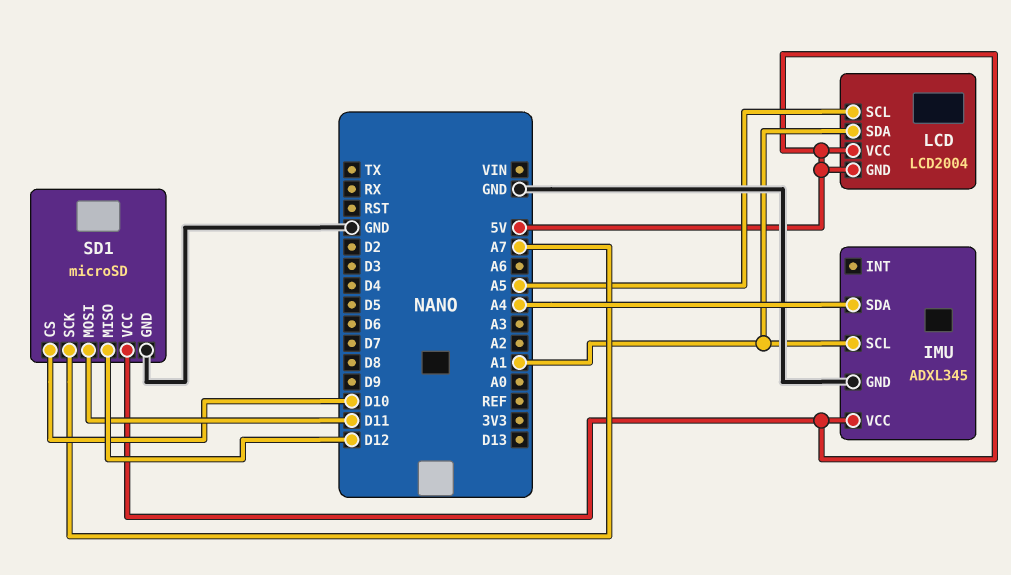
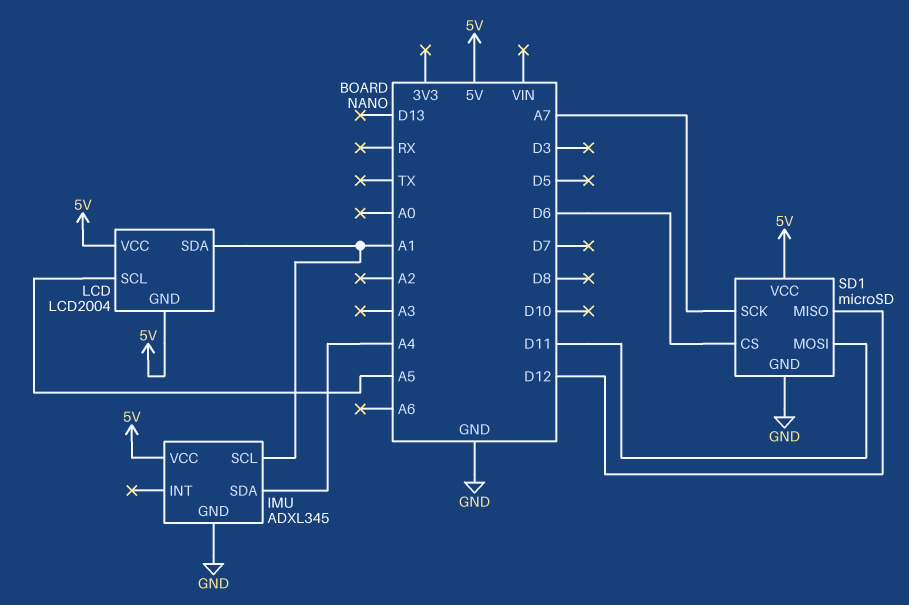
SD1 pin CS: D10 -> D6

